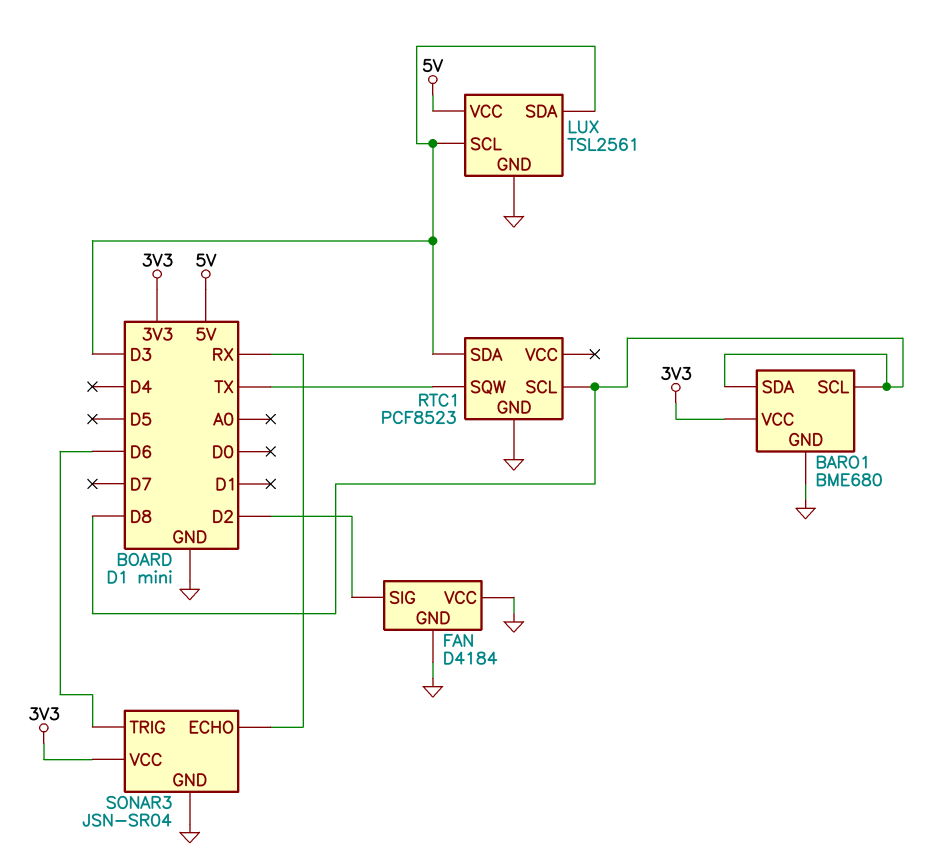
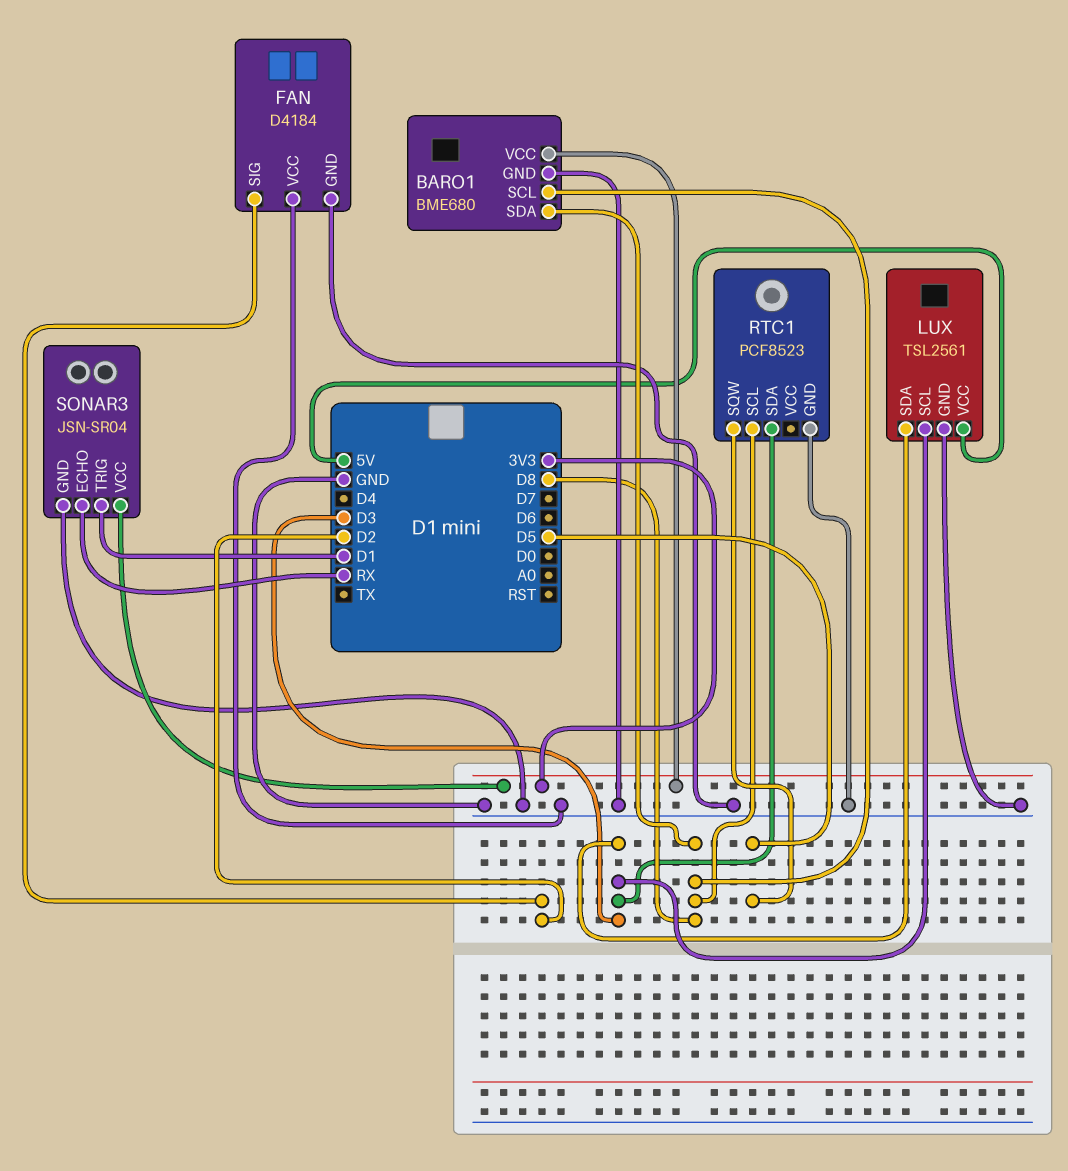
RTC1 pin SQW: TX -> D5
SONAR3 pin TRIG: D6 -> D1

